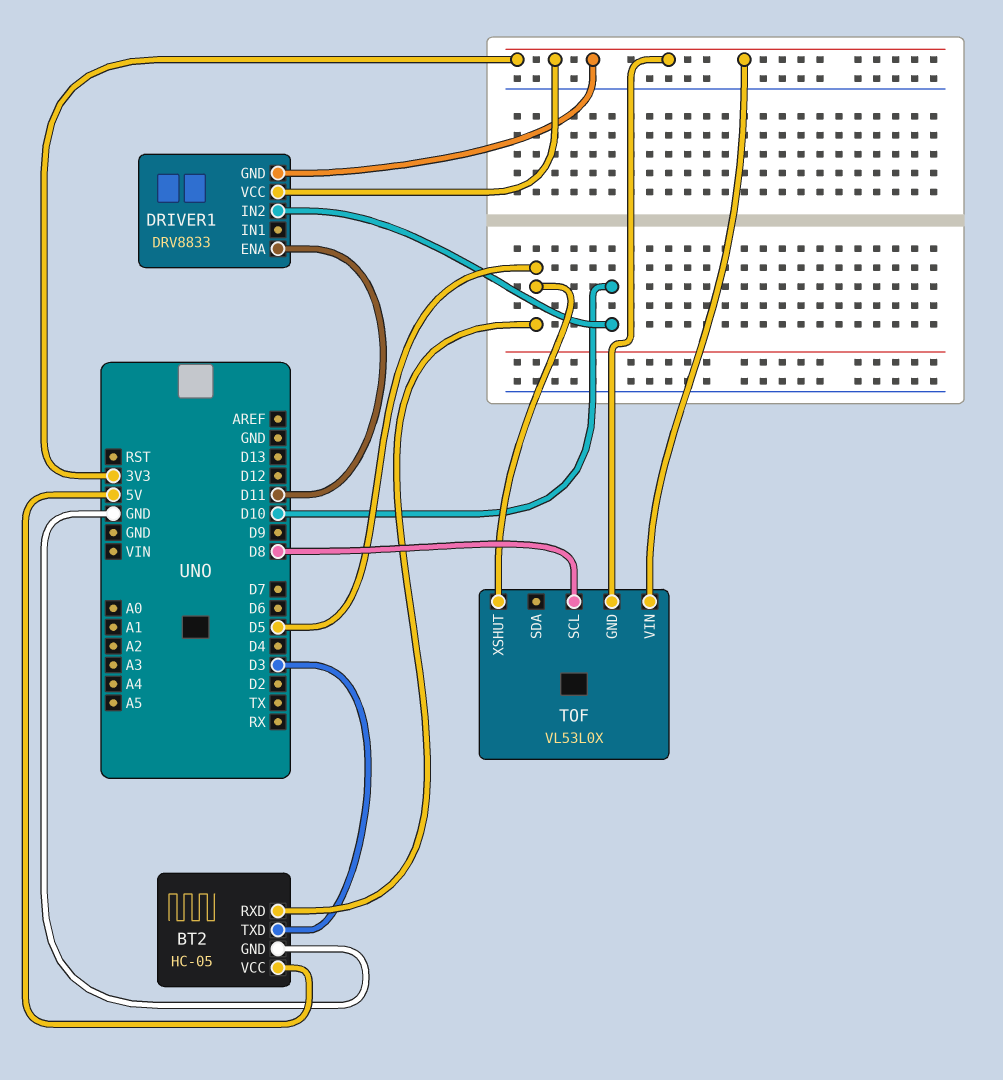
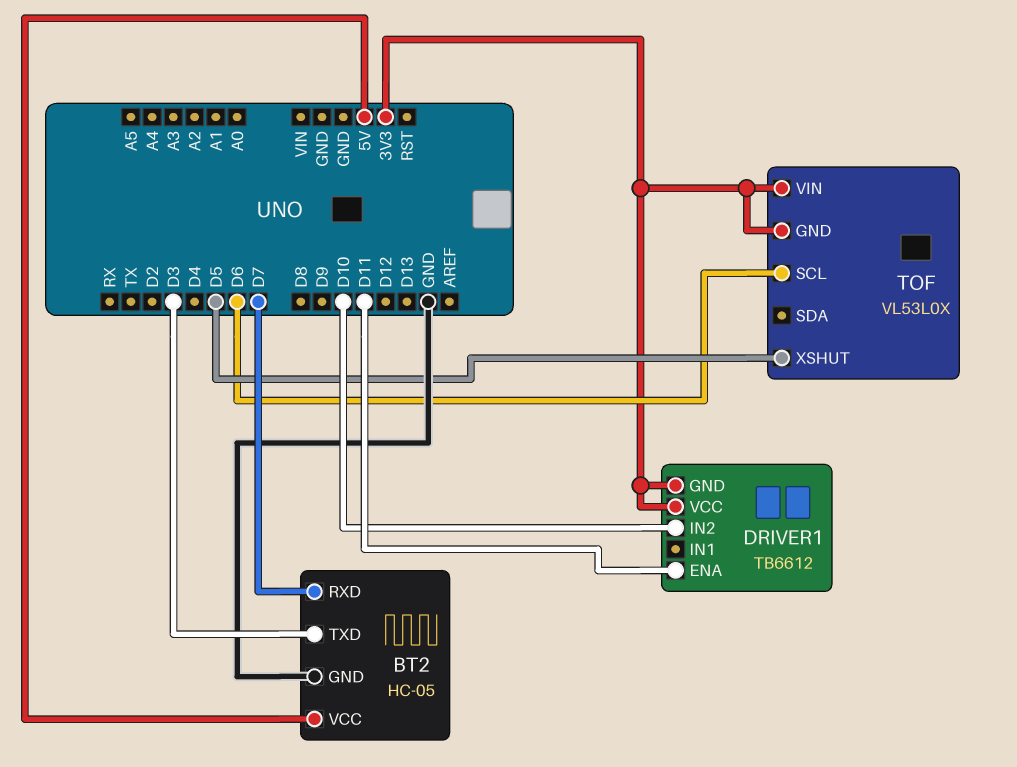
BT2 pin RXD: D5 -> D7
DRIVER1: DRV8833 -> TB6612
TOF pin SCL: D8 -> D6

